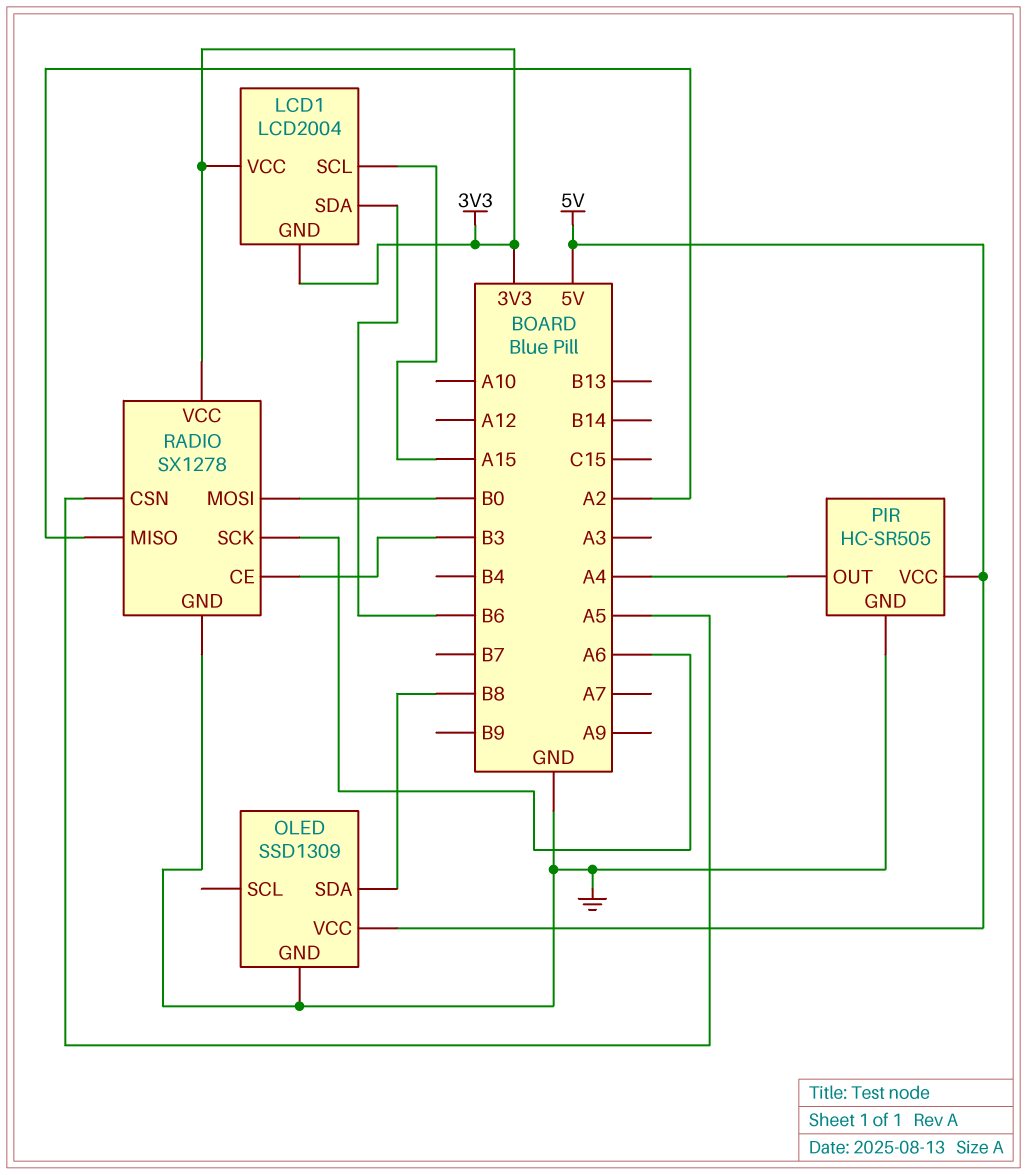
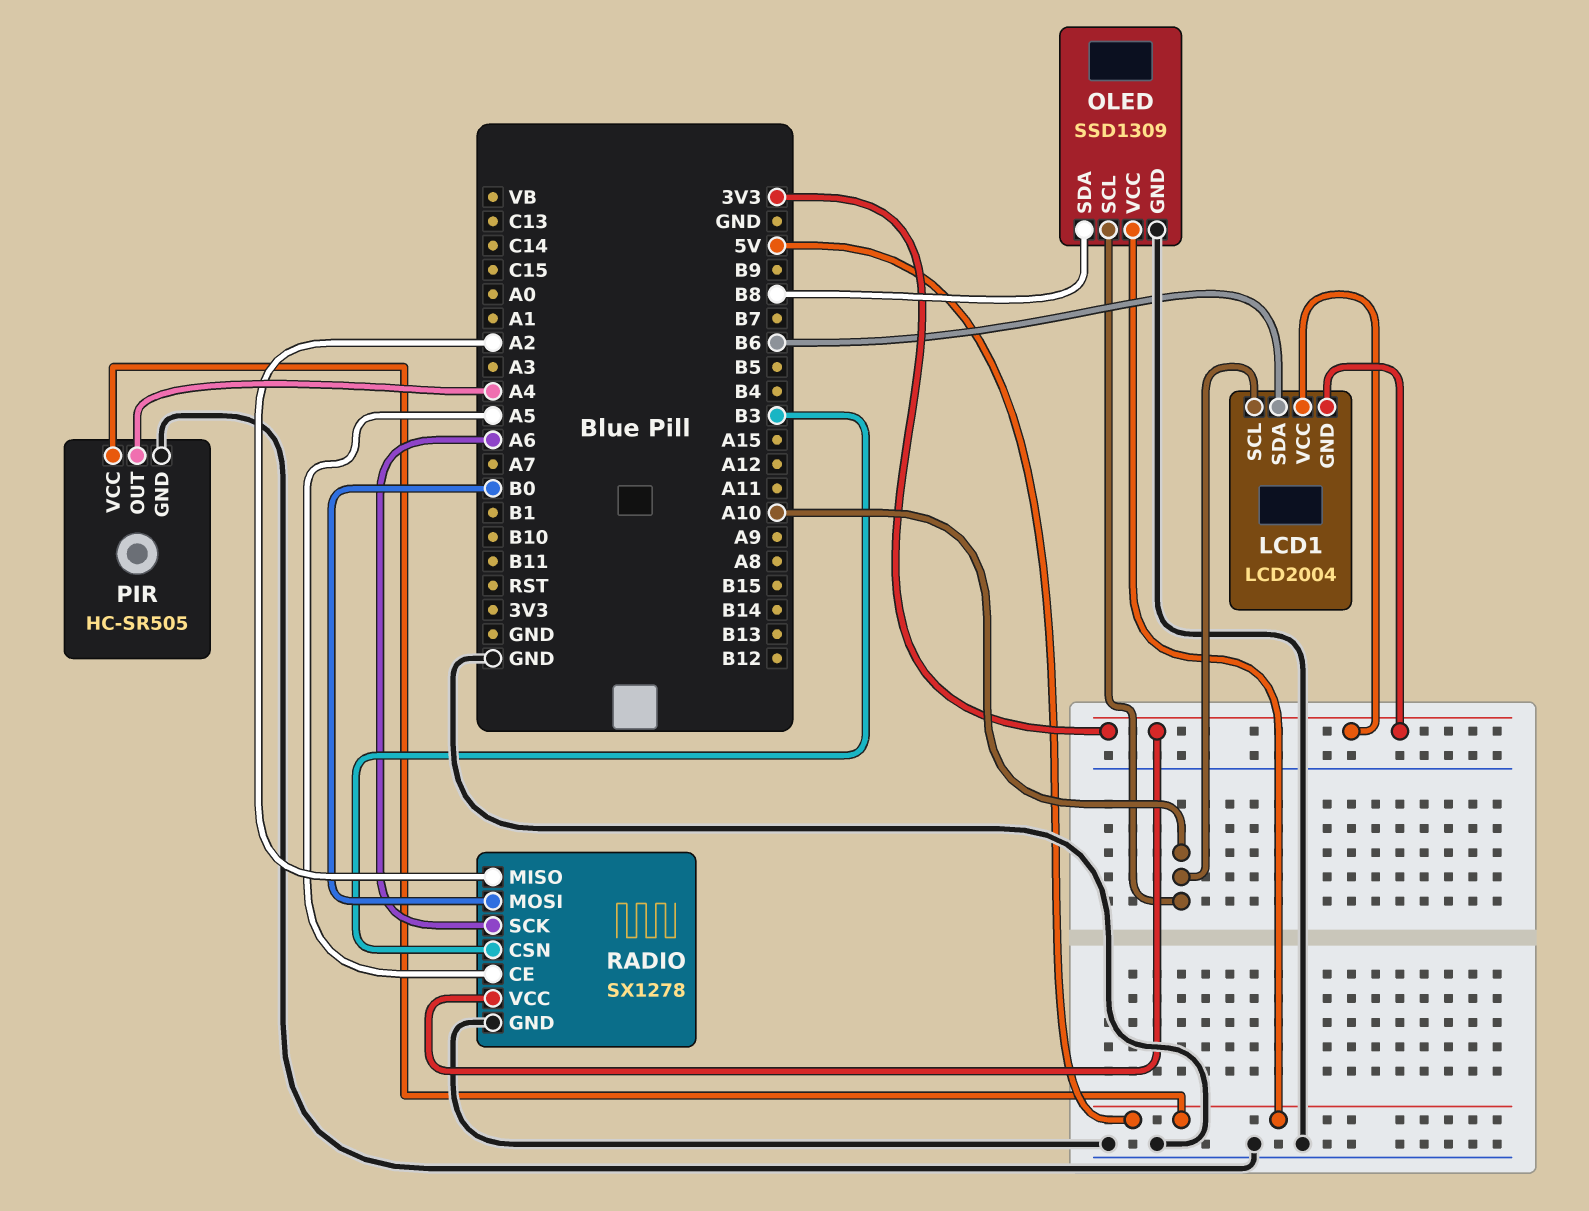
LCD1 pin SCL: A15 -> A10
OLED pin SCL: none -> A10
RADIO pin CE: B3 -> A5
RADIO pin CSN: A5 -> B3

